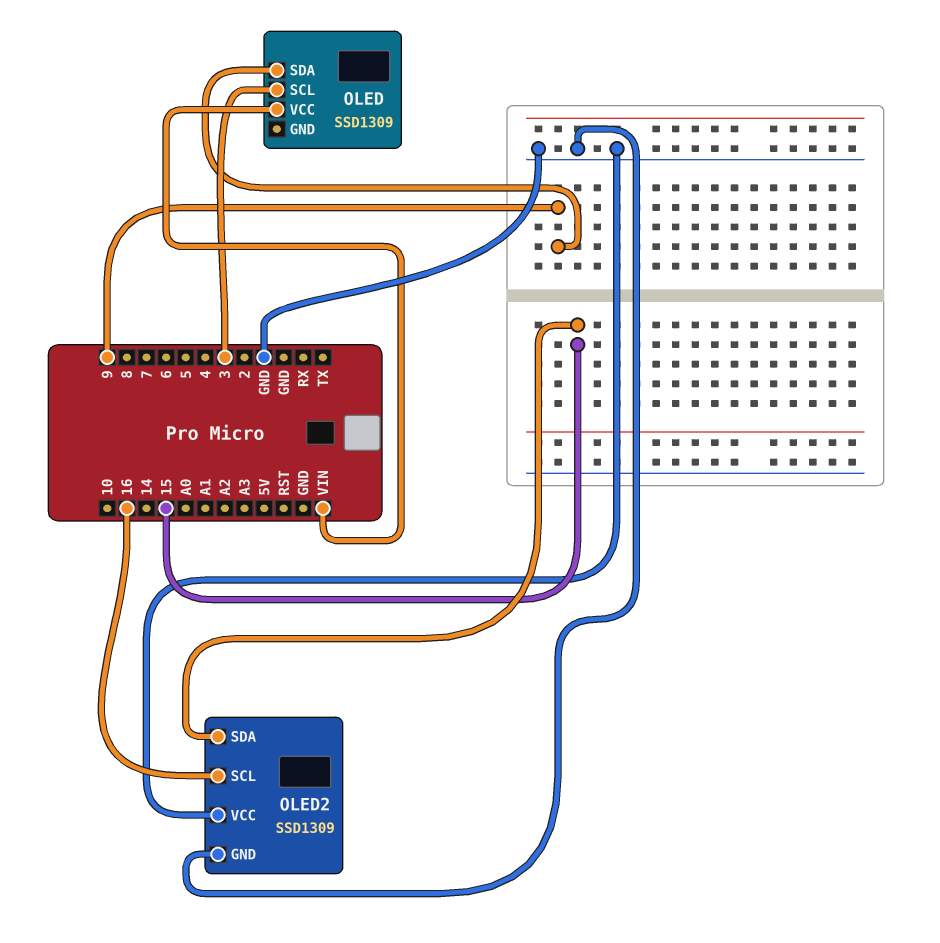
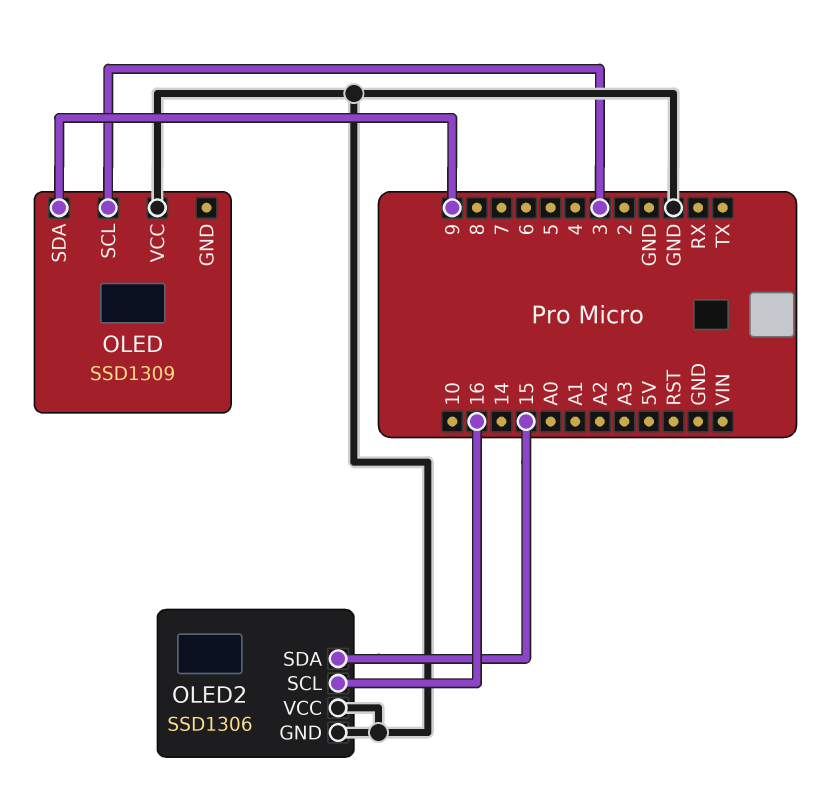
OLED pin VCC: VIN -> GND
OLED2: SSD1309 -> SSD1306

